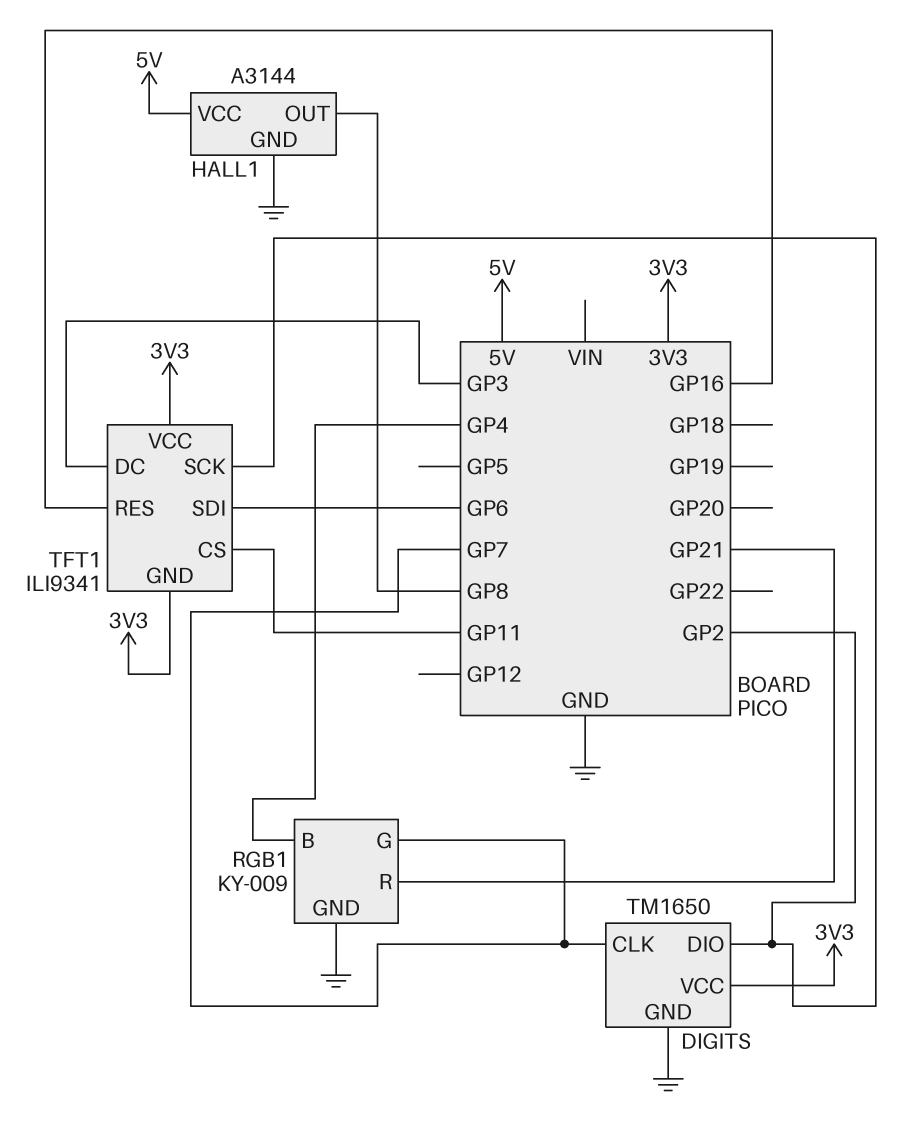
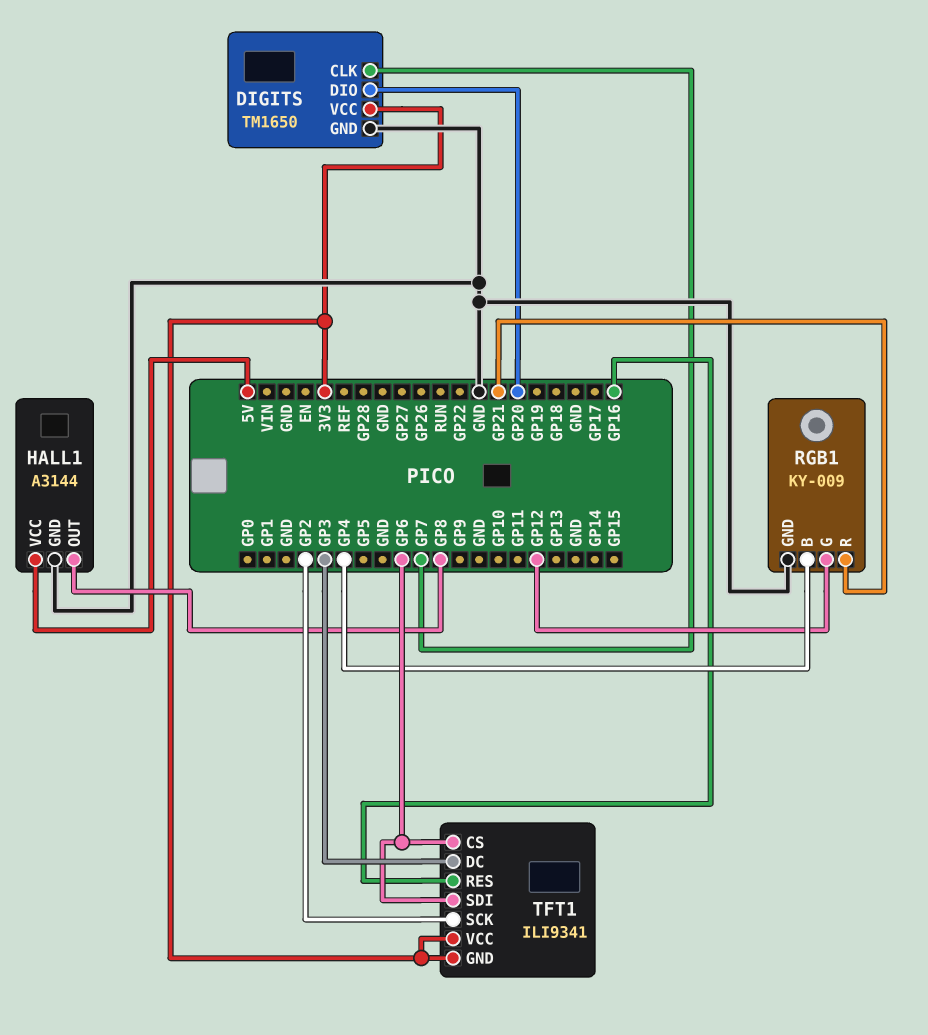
DIGITS pin DIO: GP2 -> GP20
RGB1 pin G: GP7 -> GP12
TFT1 pin CS: GP11 -> GP6

